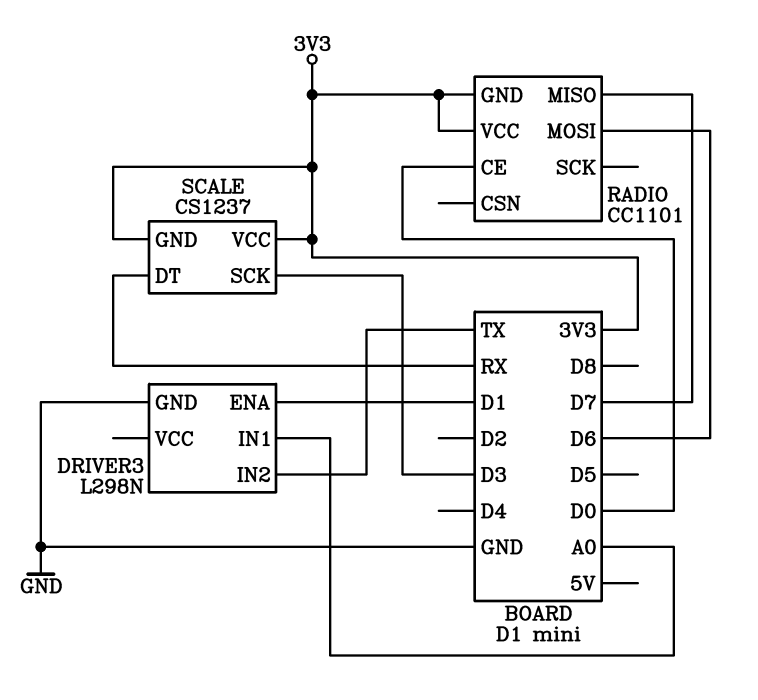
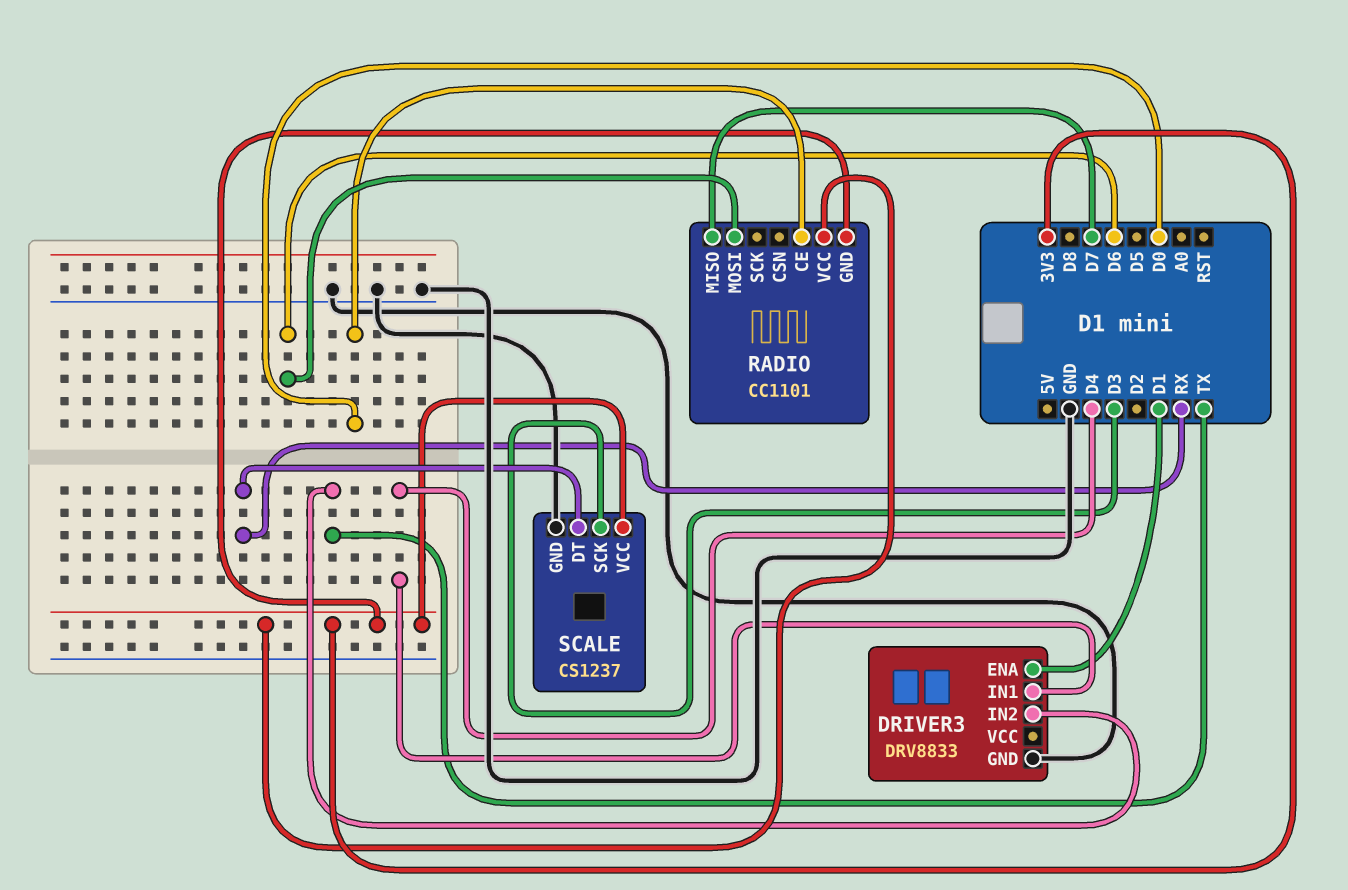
DRIVER3: L298N -> DRV8833
DRIVER3 pin IN1: A0 -> D4
SCALE pin GND: 3V3 -> GND

